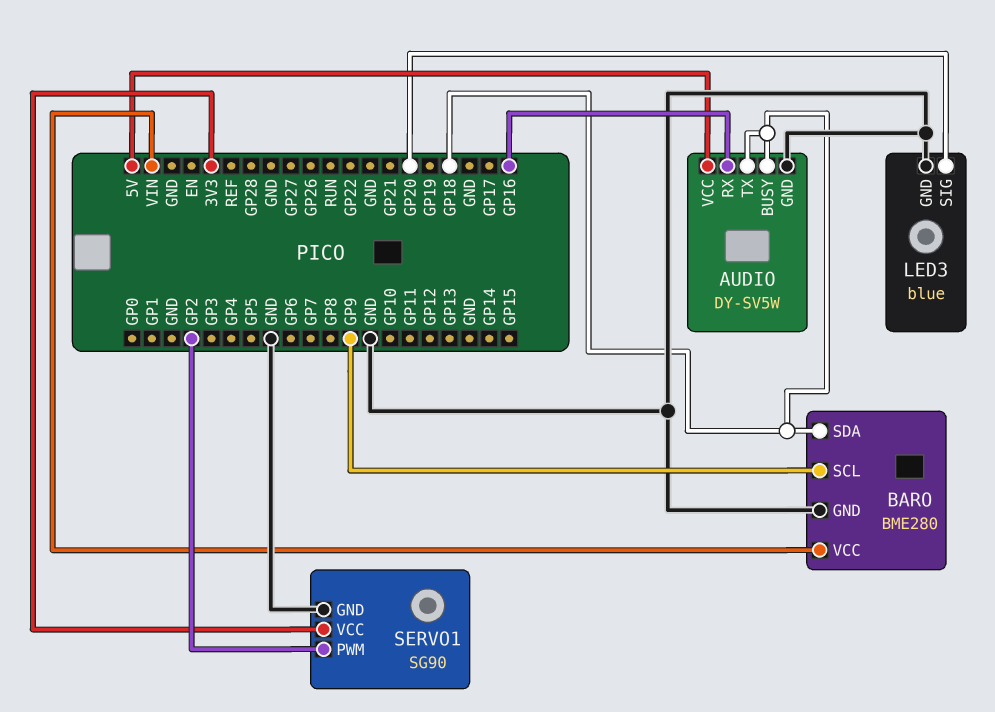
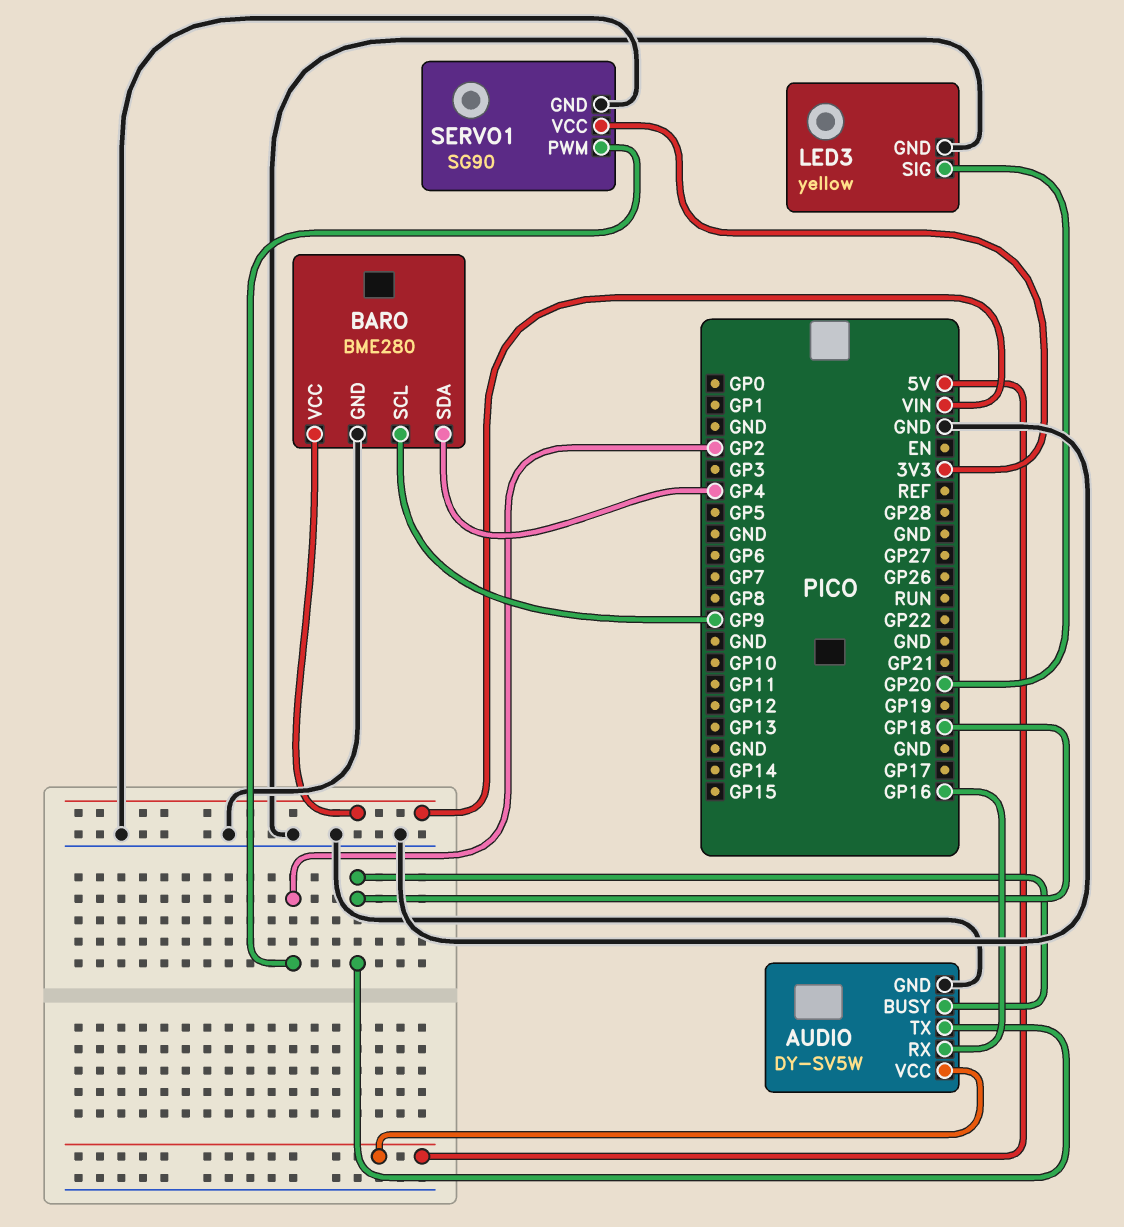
BARO pin SDA: GP18 -> GP4
LED3: blue -> yellow

